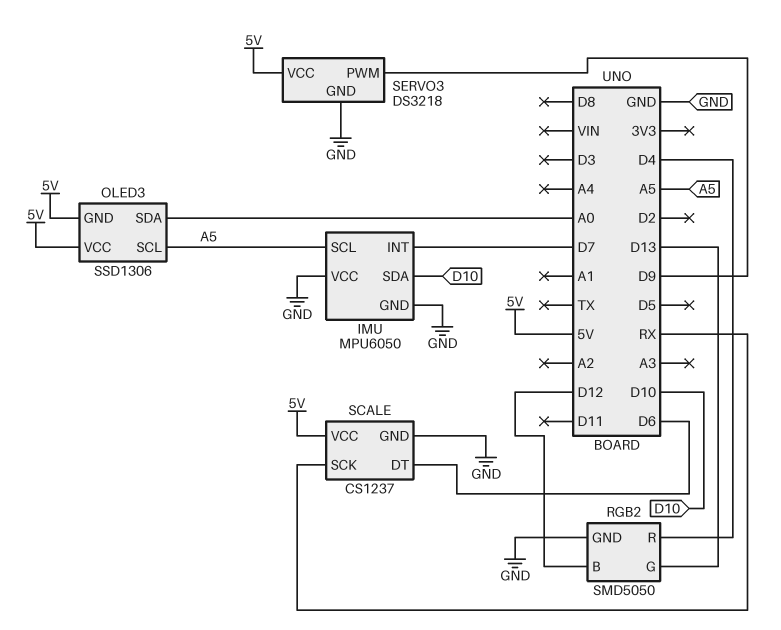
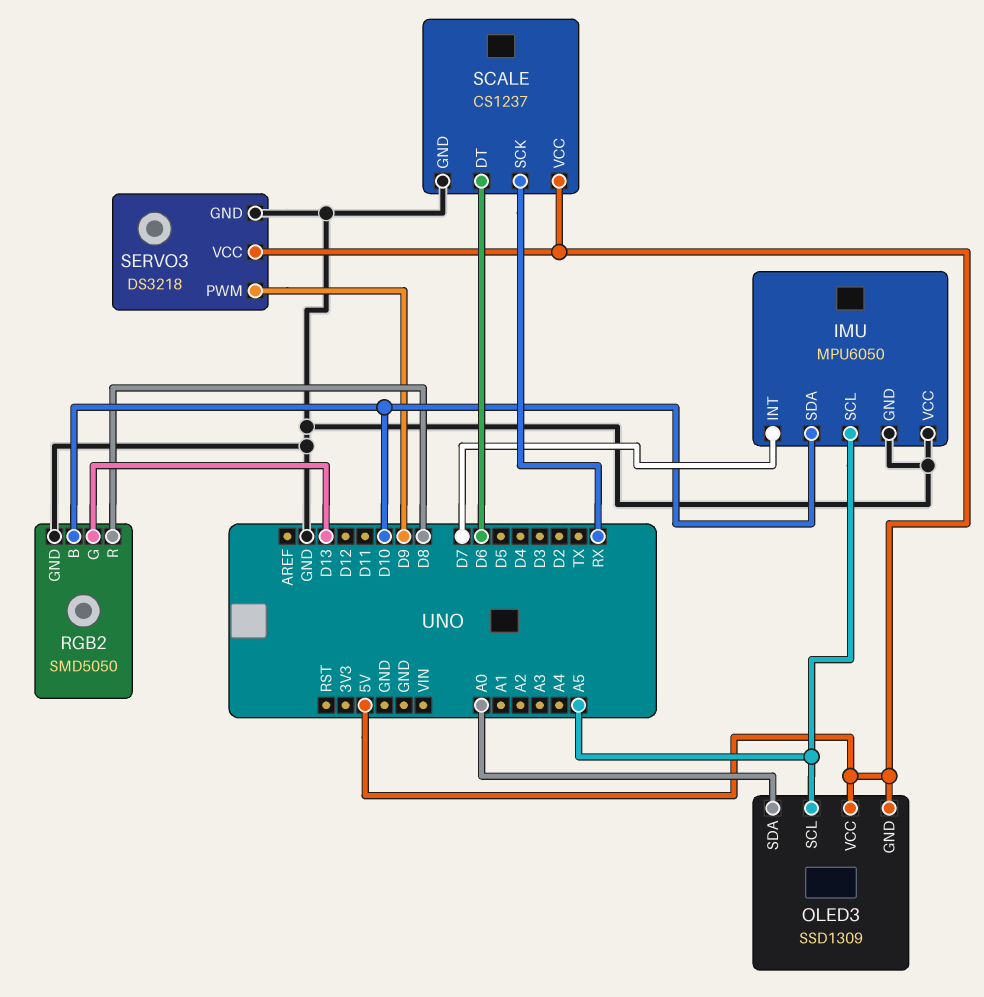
OLED3: SSD1306 -> SSD1309
RGB2 pin B: D12 -> D10
RGB2 pin R: D4 -> D8

